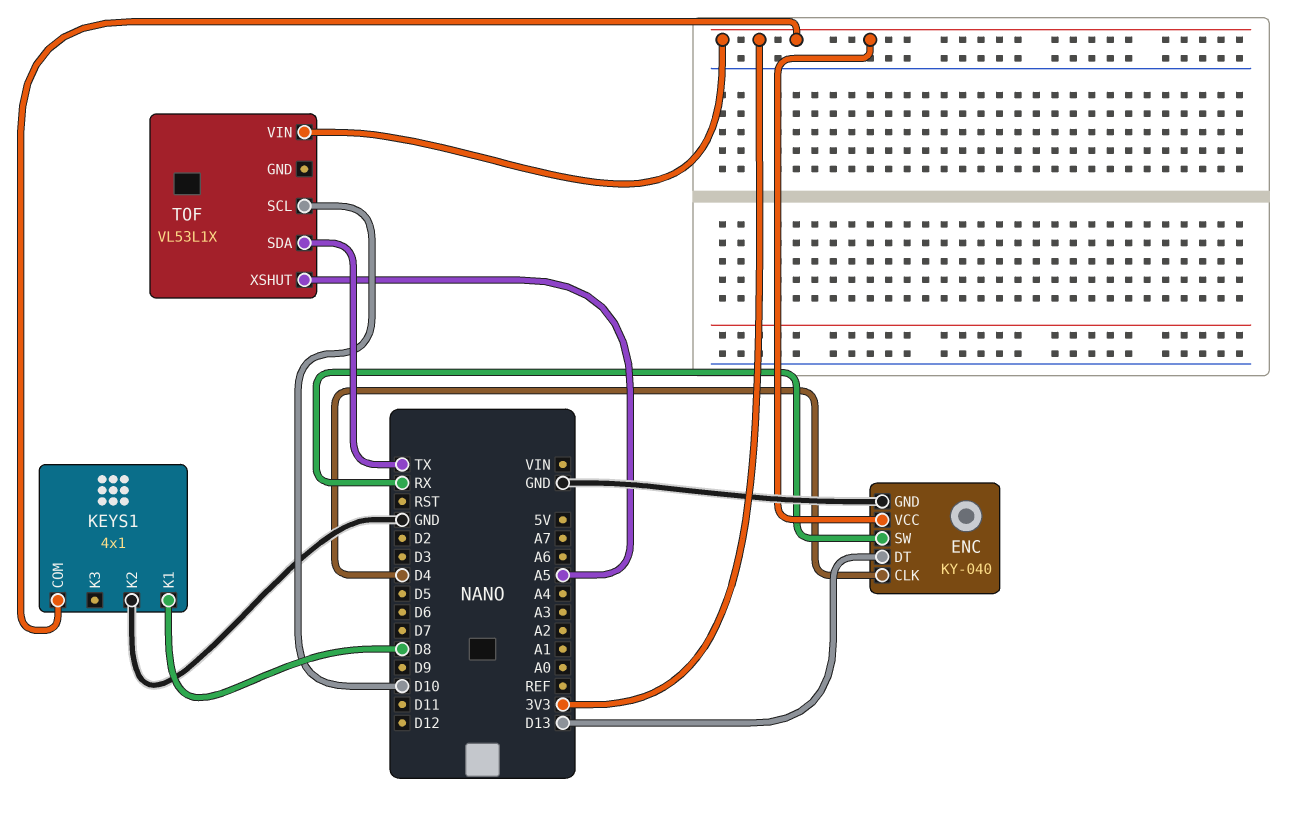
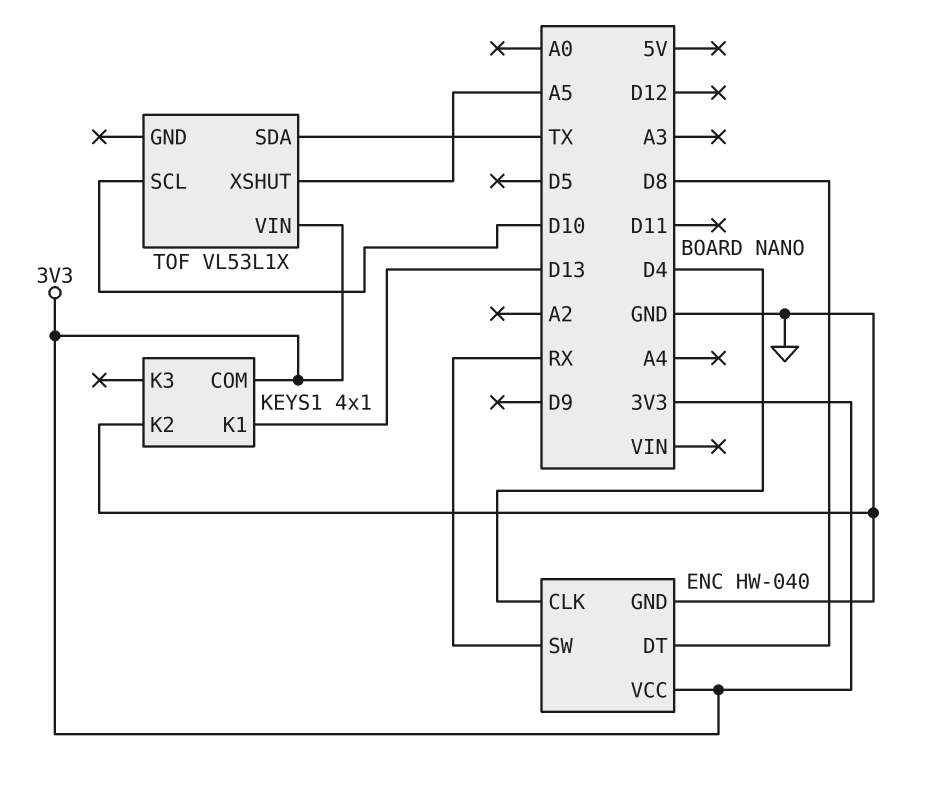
ENC: KY-040 -> HW-040
ENC pin DT: D13 -> D8
KEYS1 pin K1: D8 -> D13

